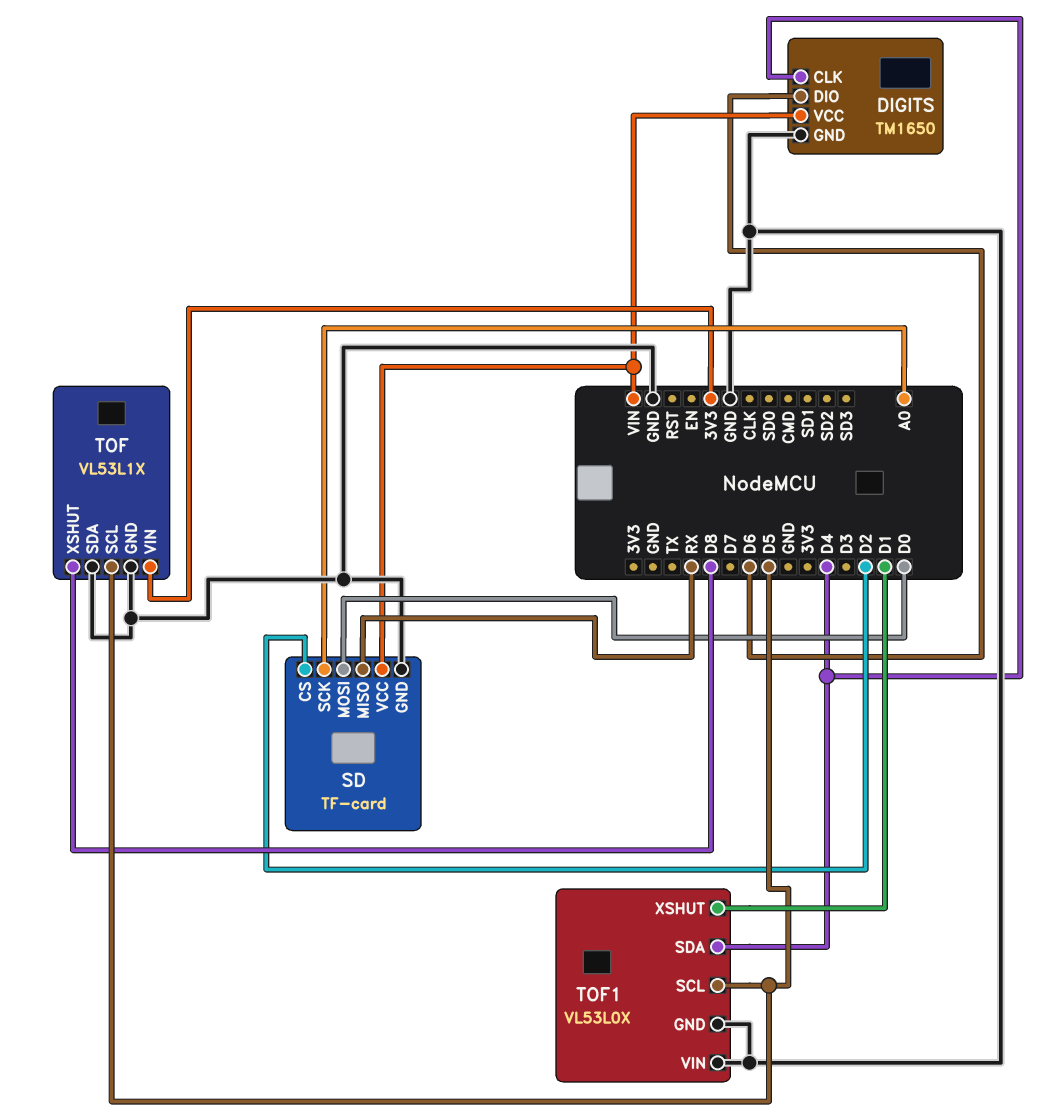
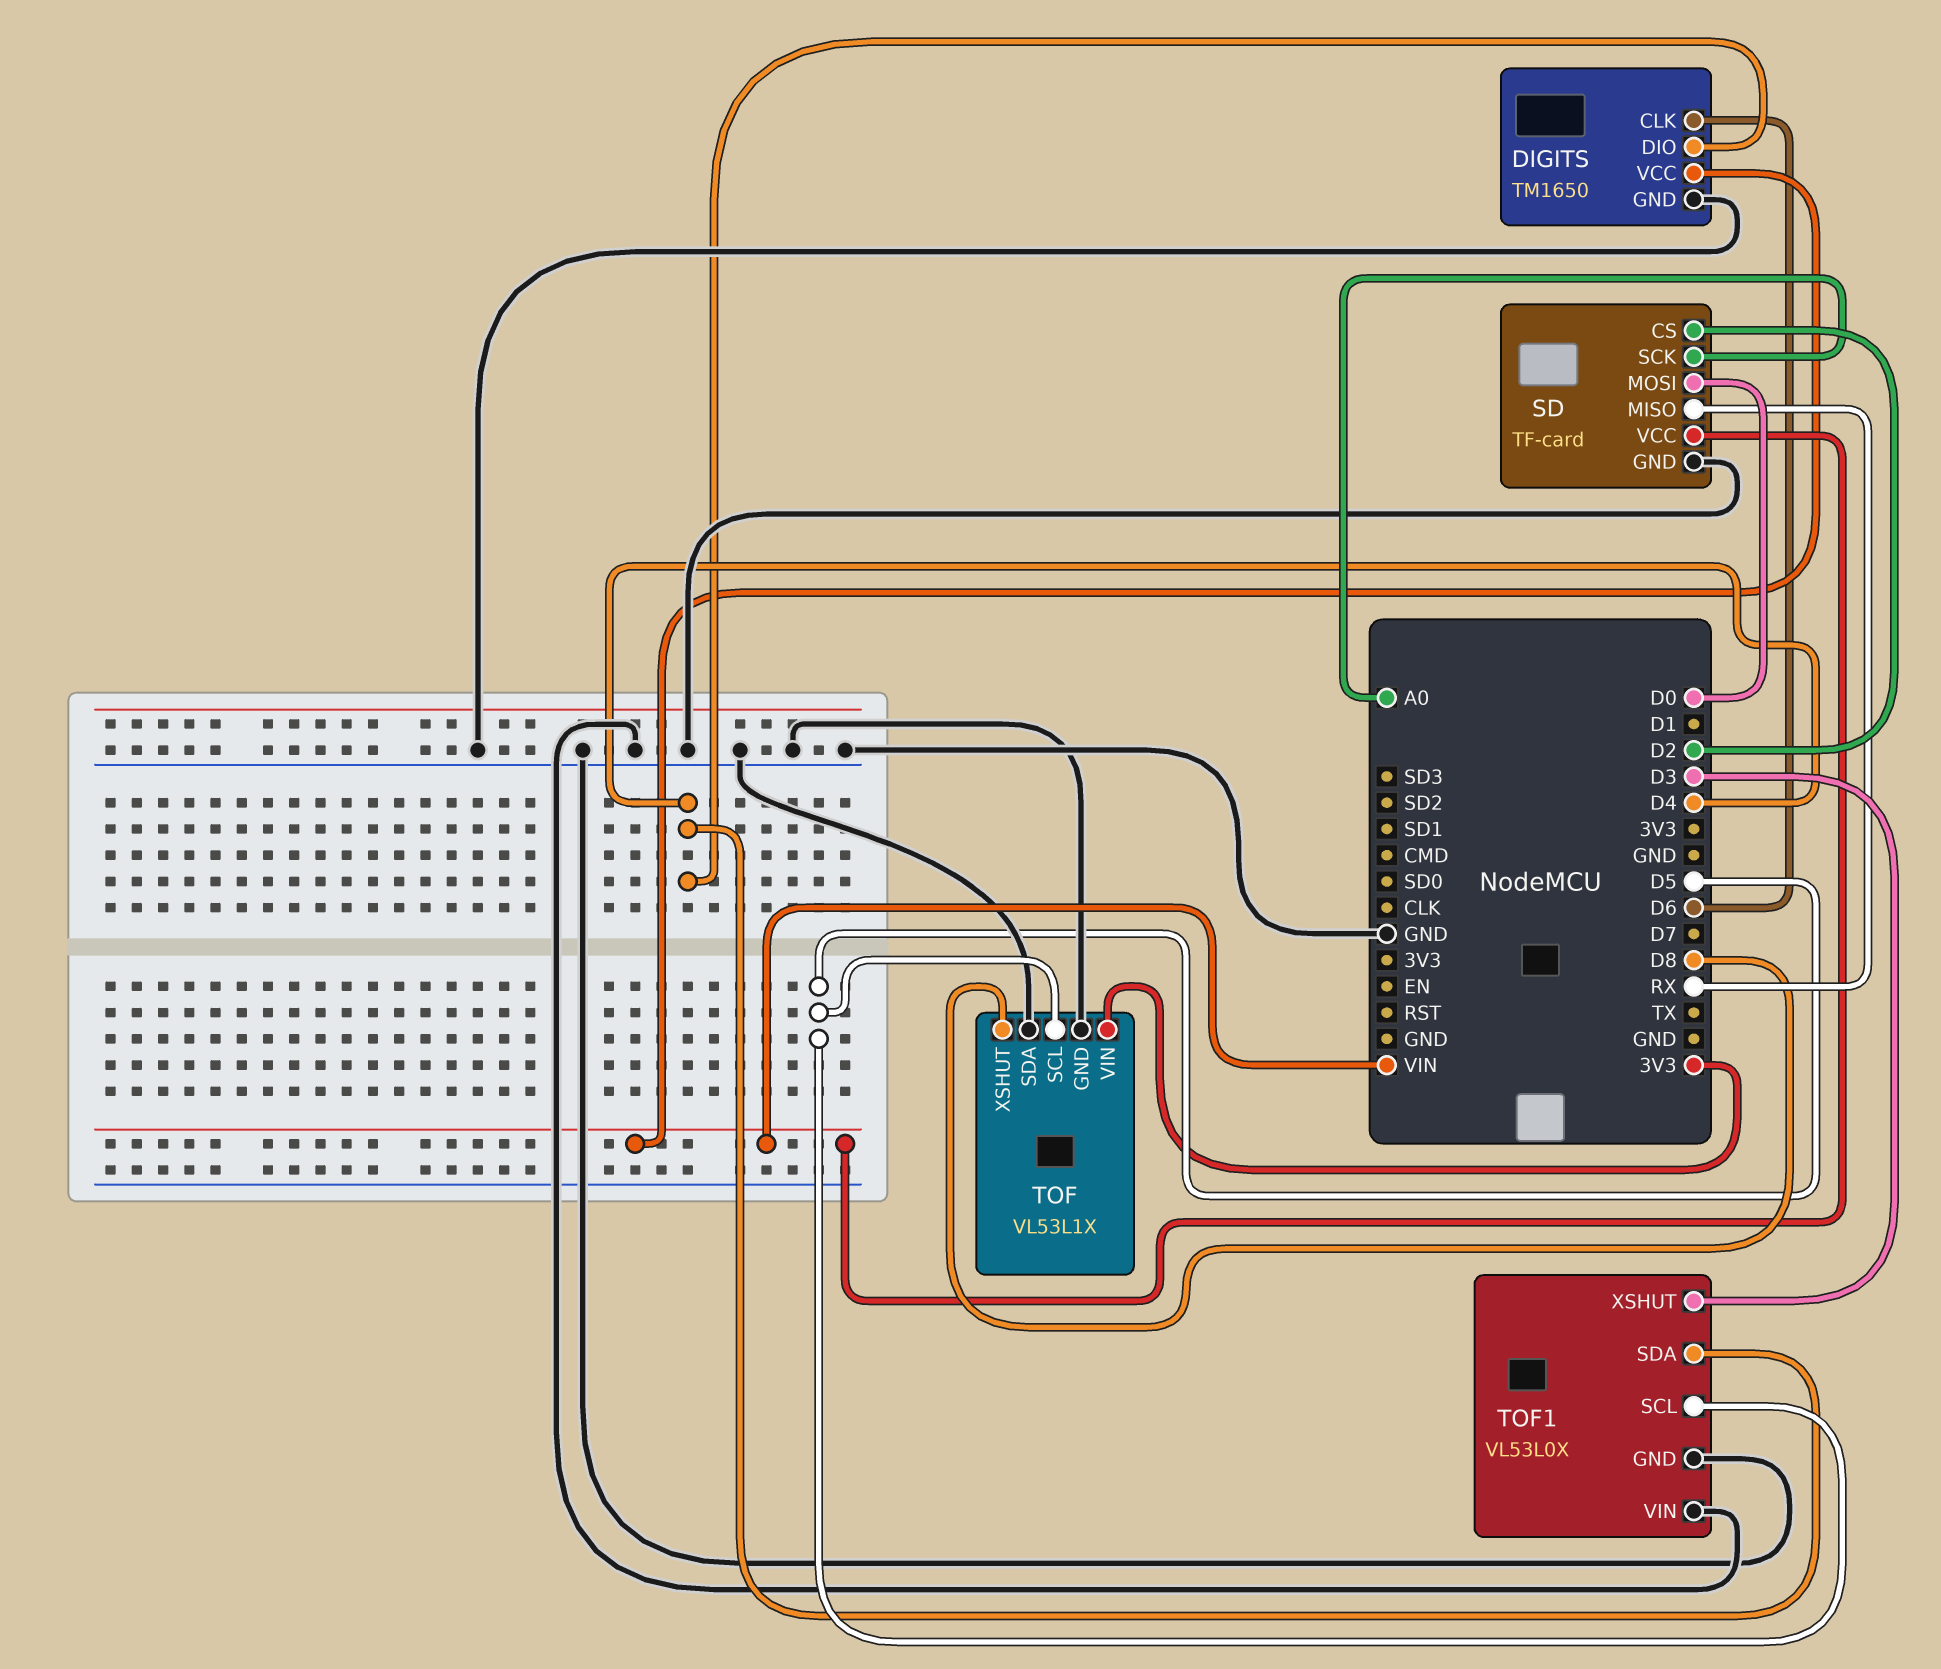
DIGITS pin CLK: D4 -> D6
DIGITS pin DIO: D6 -> D4
TOF1 pin XSHUT: D1 -> D3

